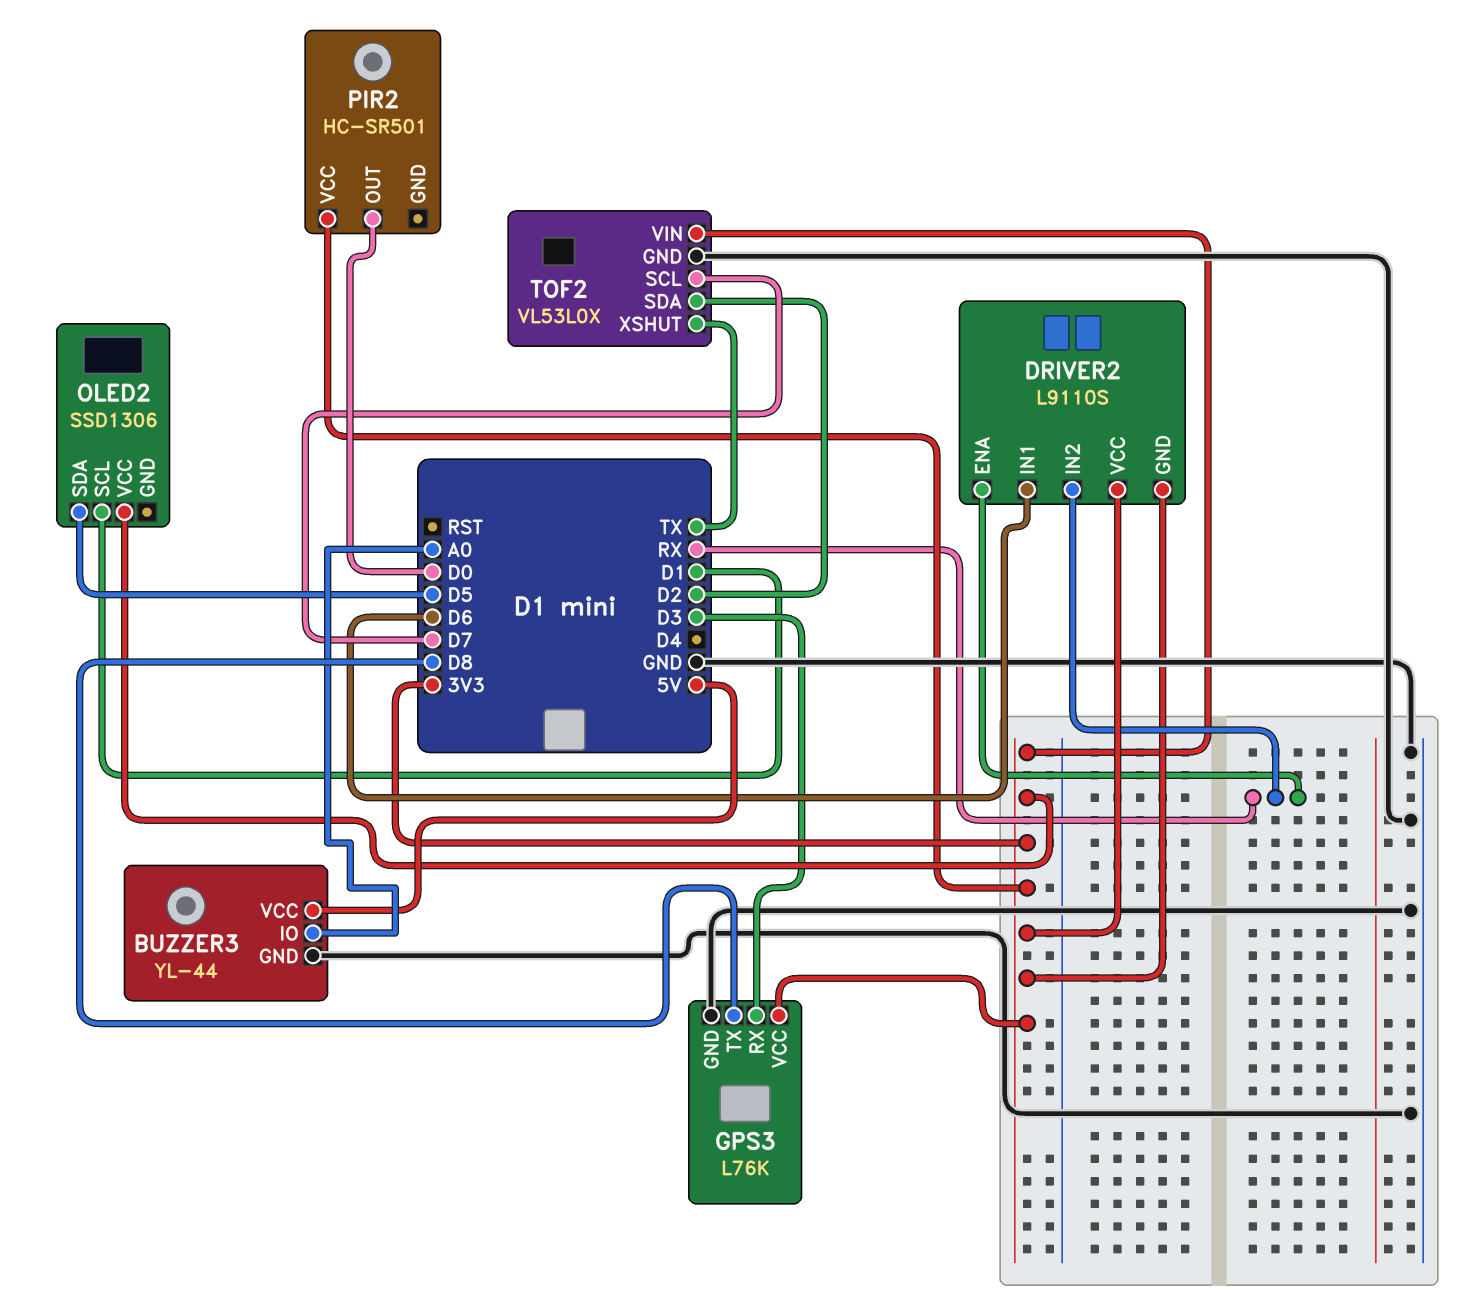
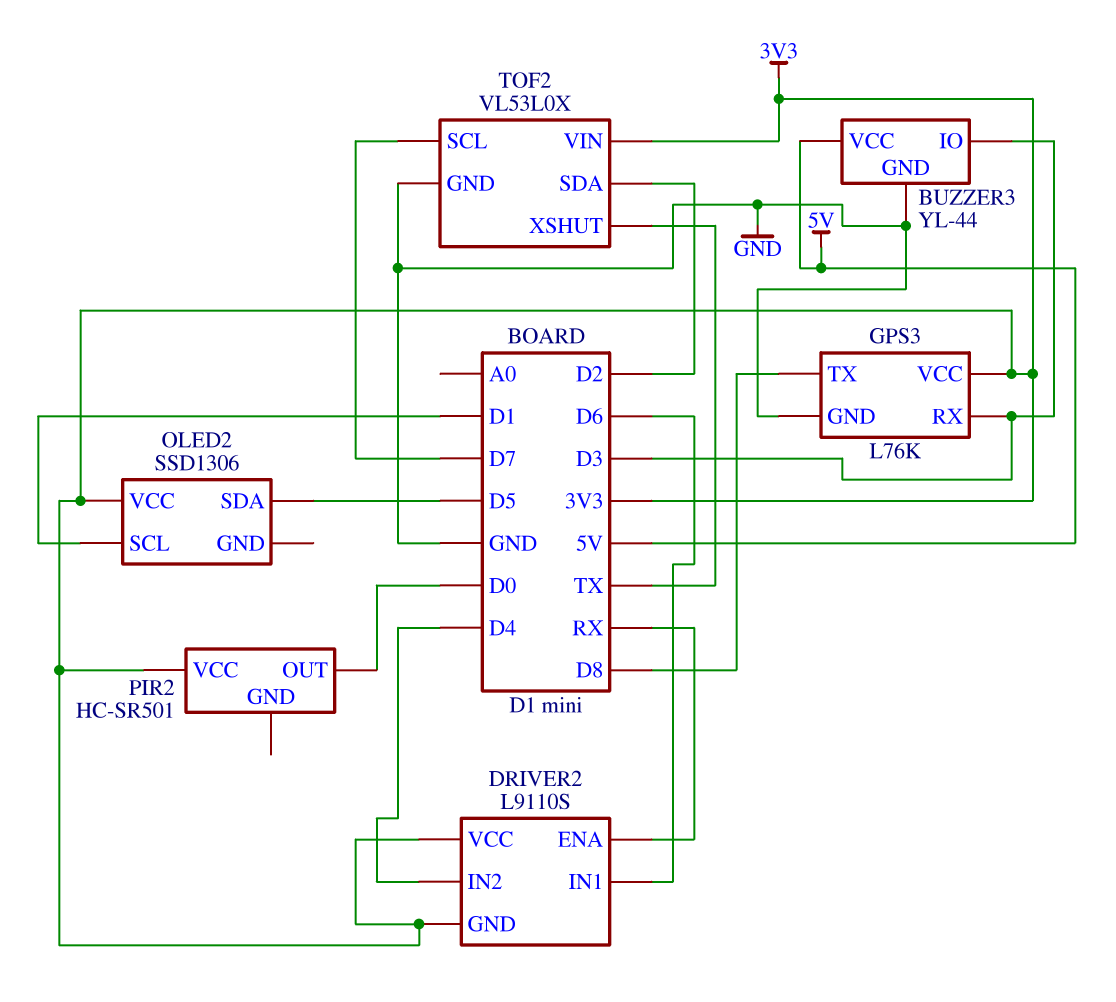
BUZZER3 pin IO: A0 -> D3
DRIVER2 pin IN2: RX -> D4

